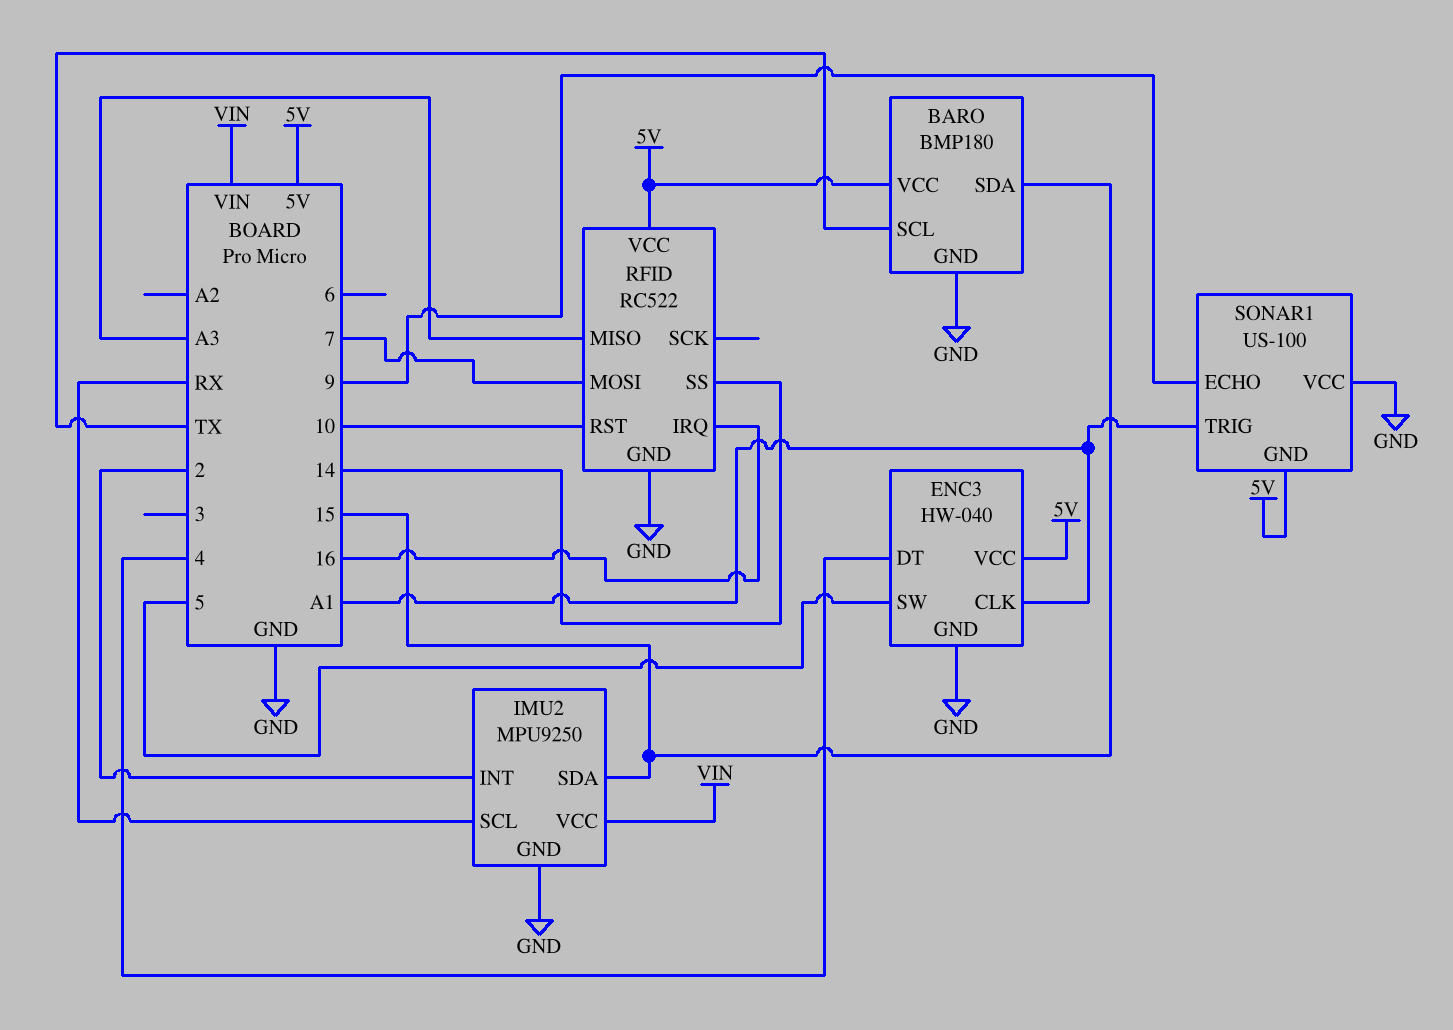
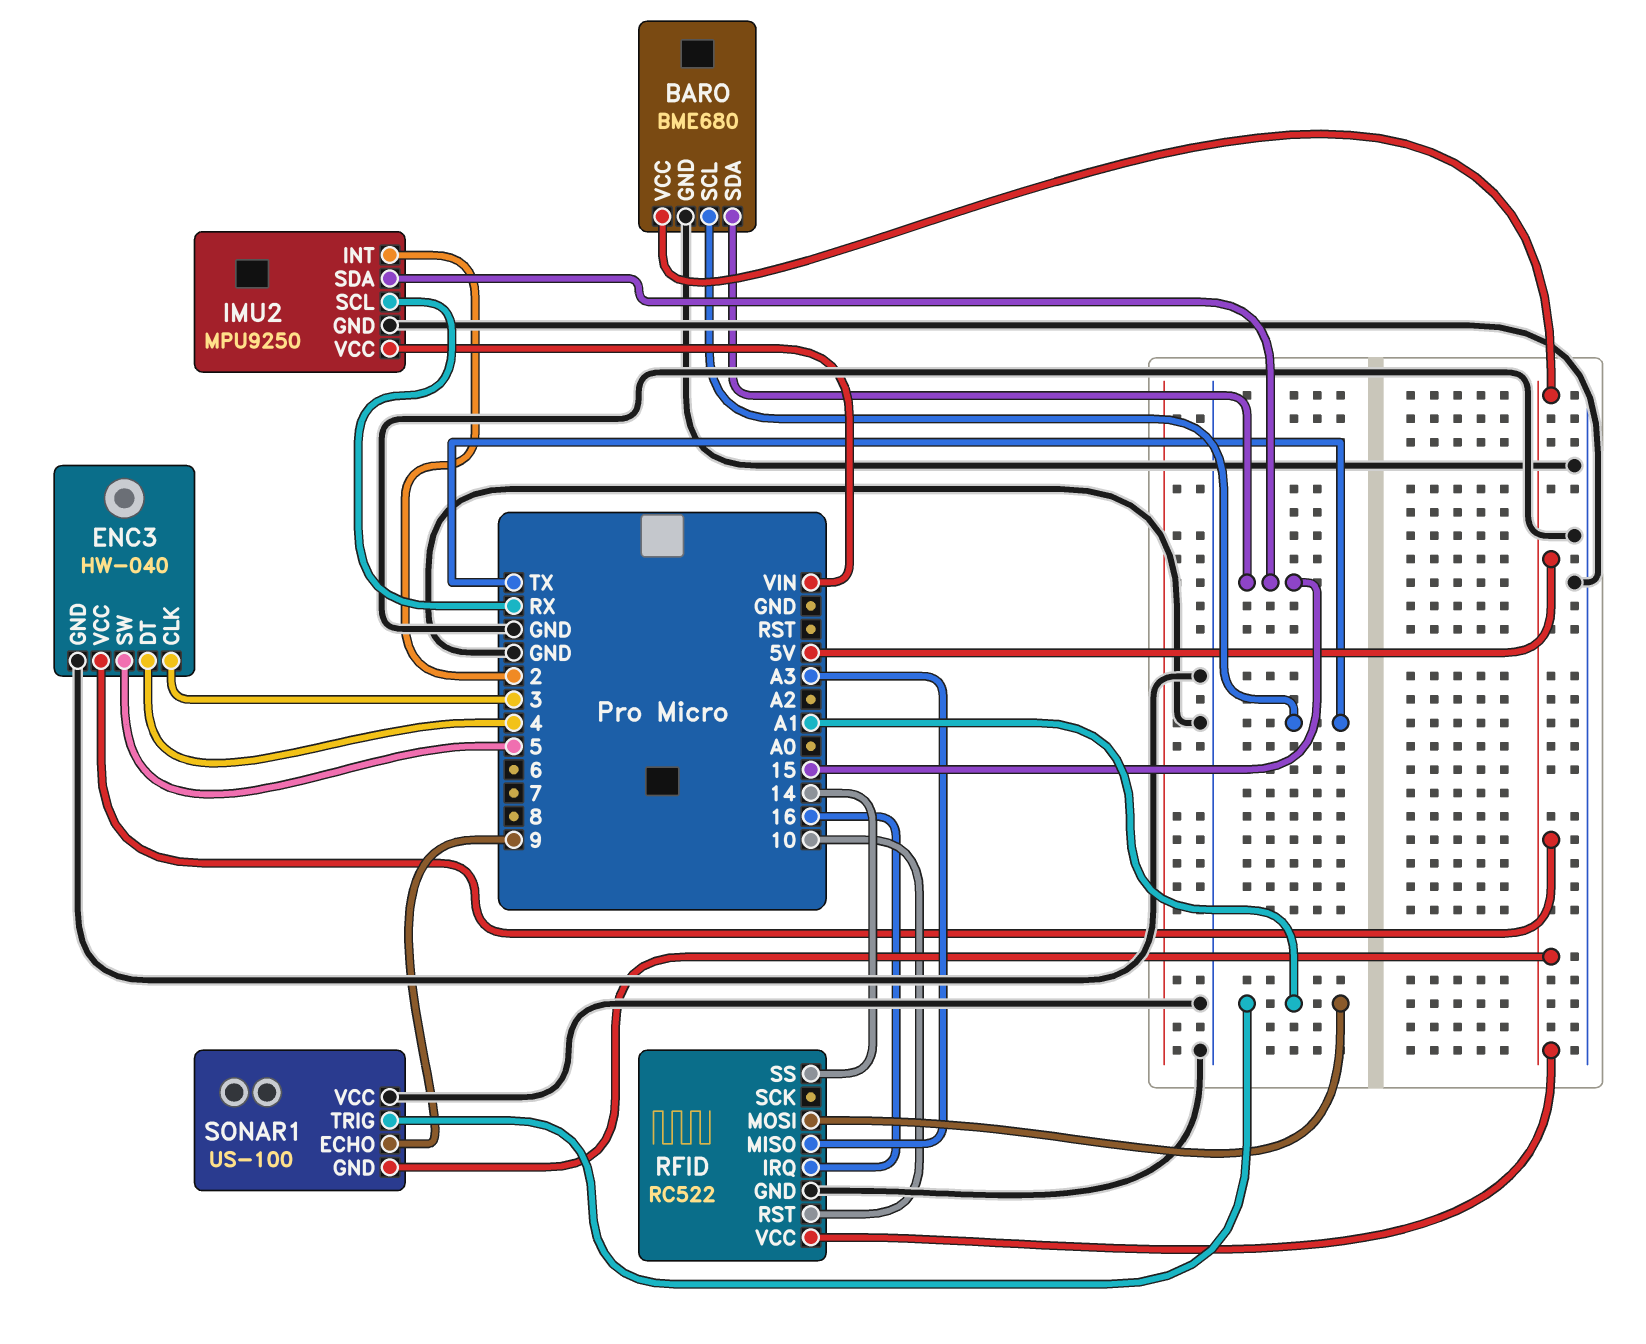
BARO: BMP180 -> BME680
ENC3 pin CLK: A1 -> 3
RFID pin MOSI: 7 -> A1

